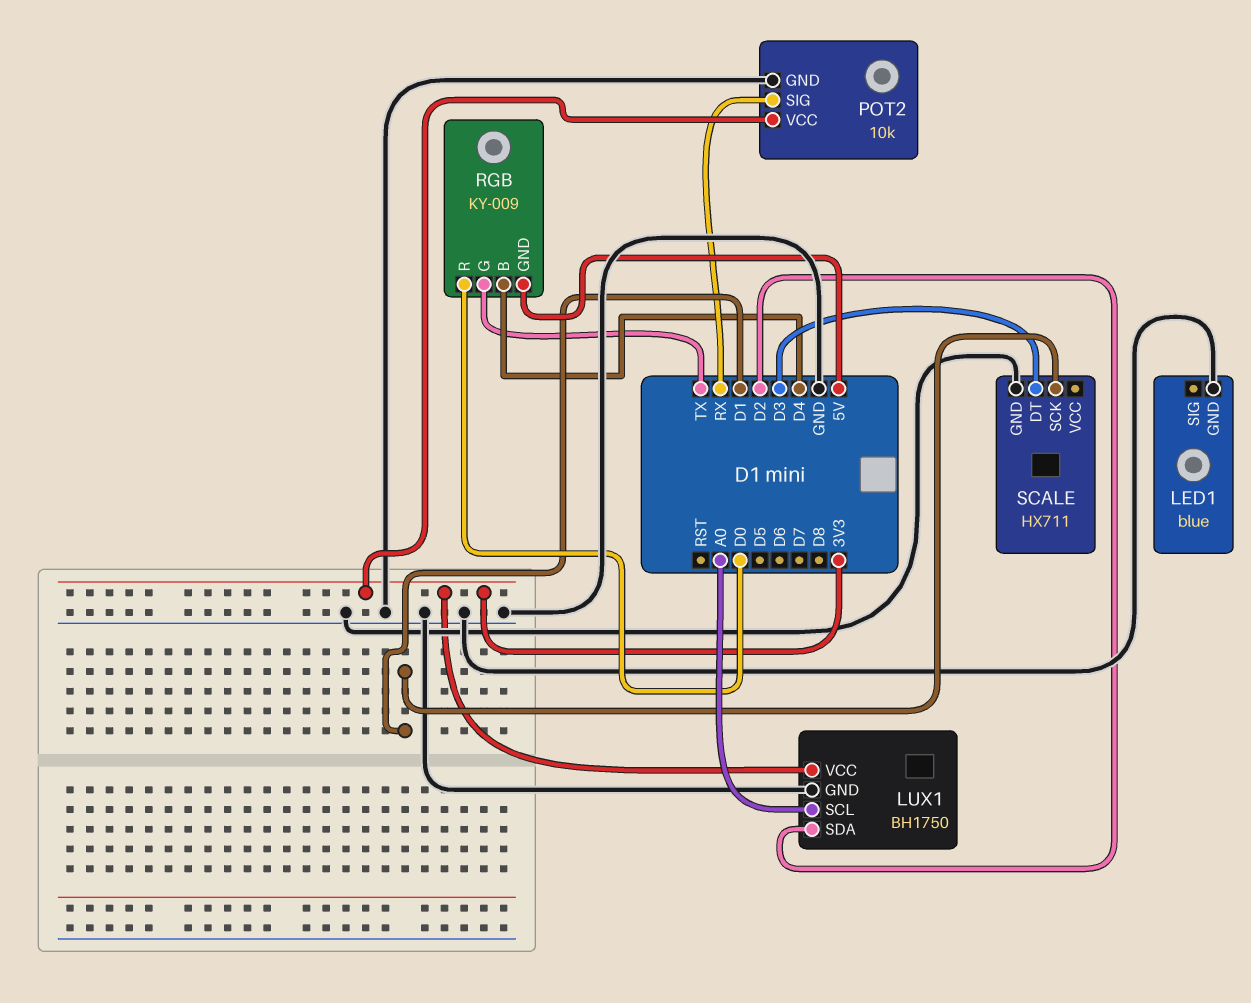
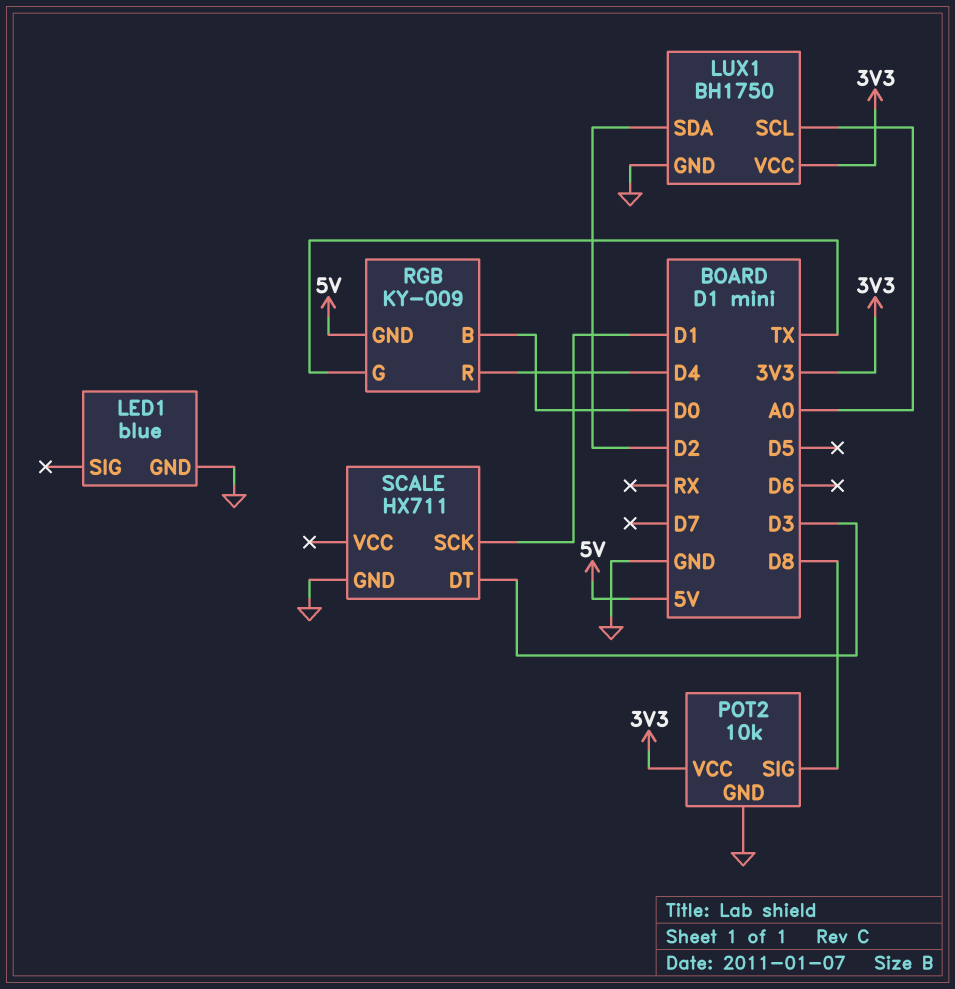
POT2 pin SIG: RX -> D8
RGB pin B: D4 -> D0
RGB pin R: D0 -> D4

